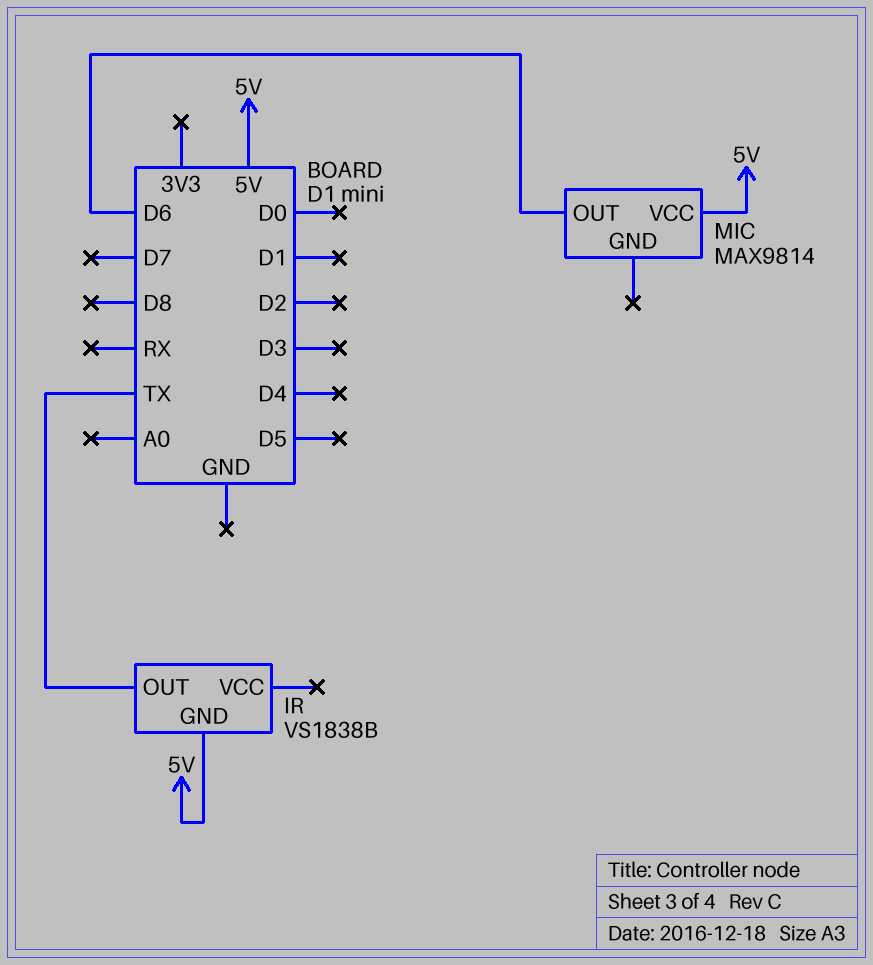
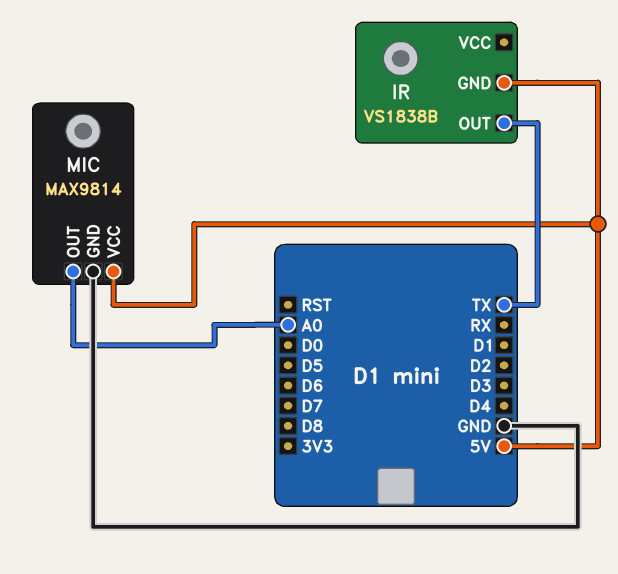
MIC pin GND: none -> GND
MIC pin OUT: D6 -> A0

